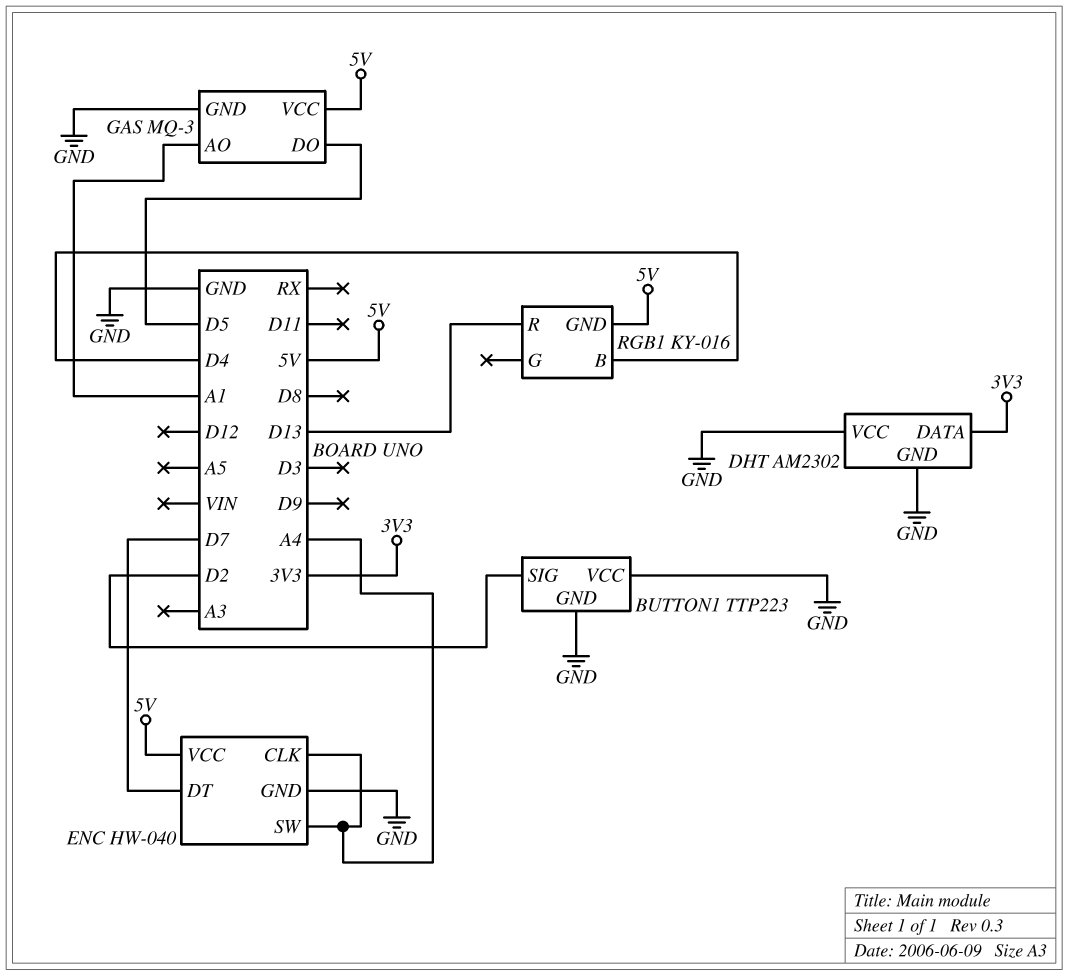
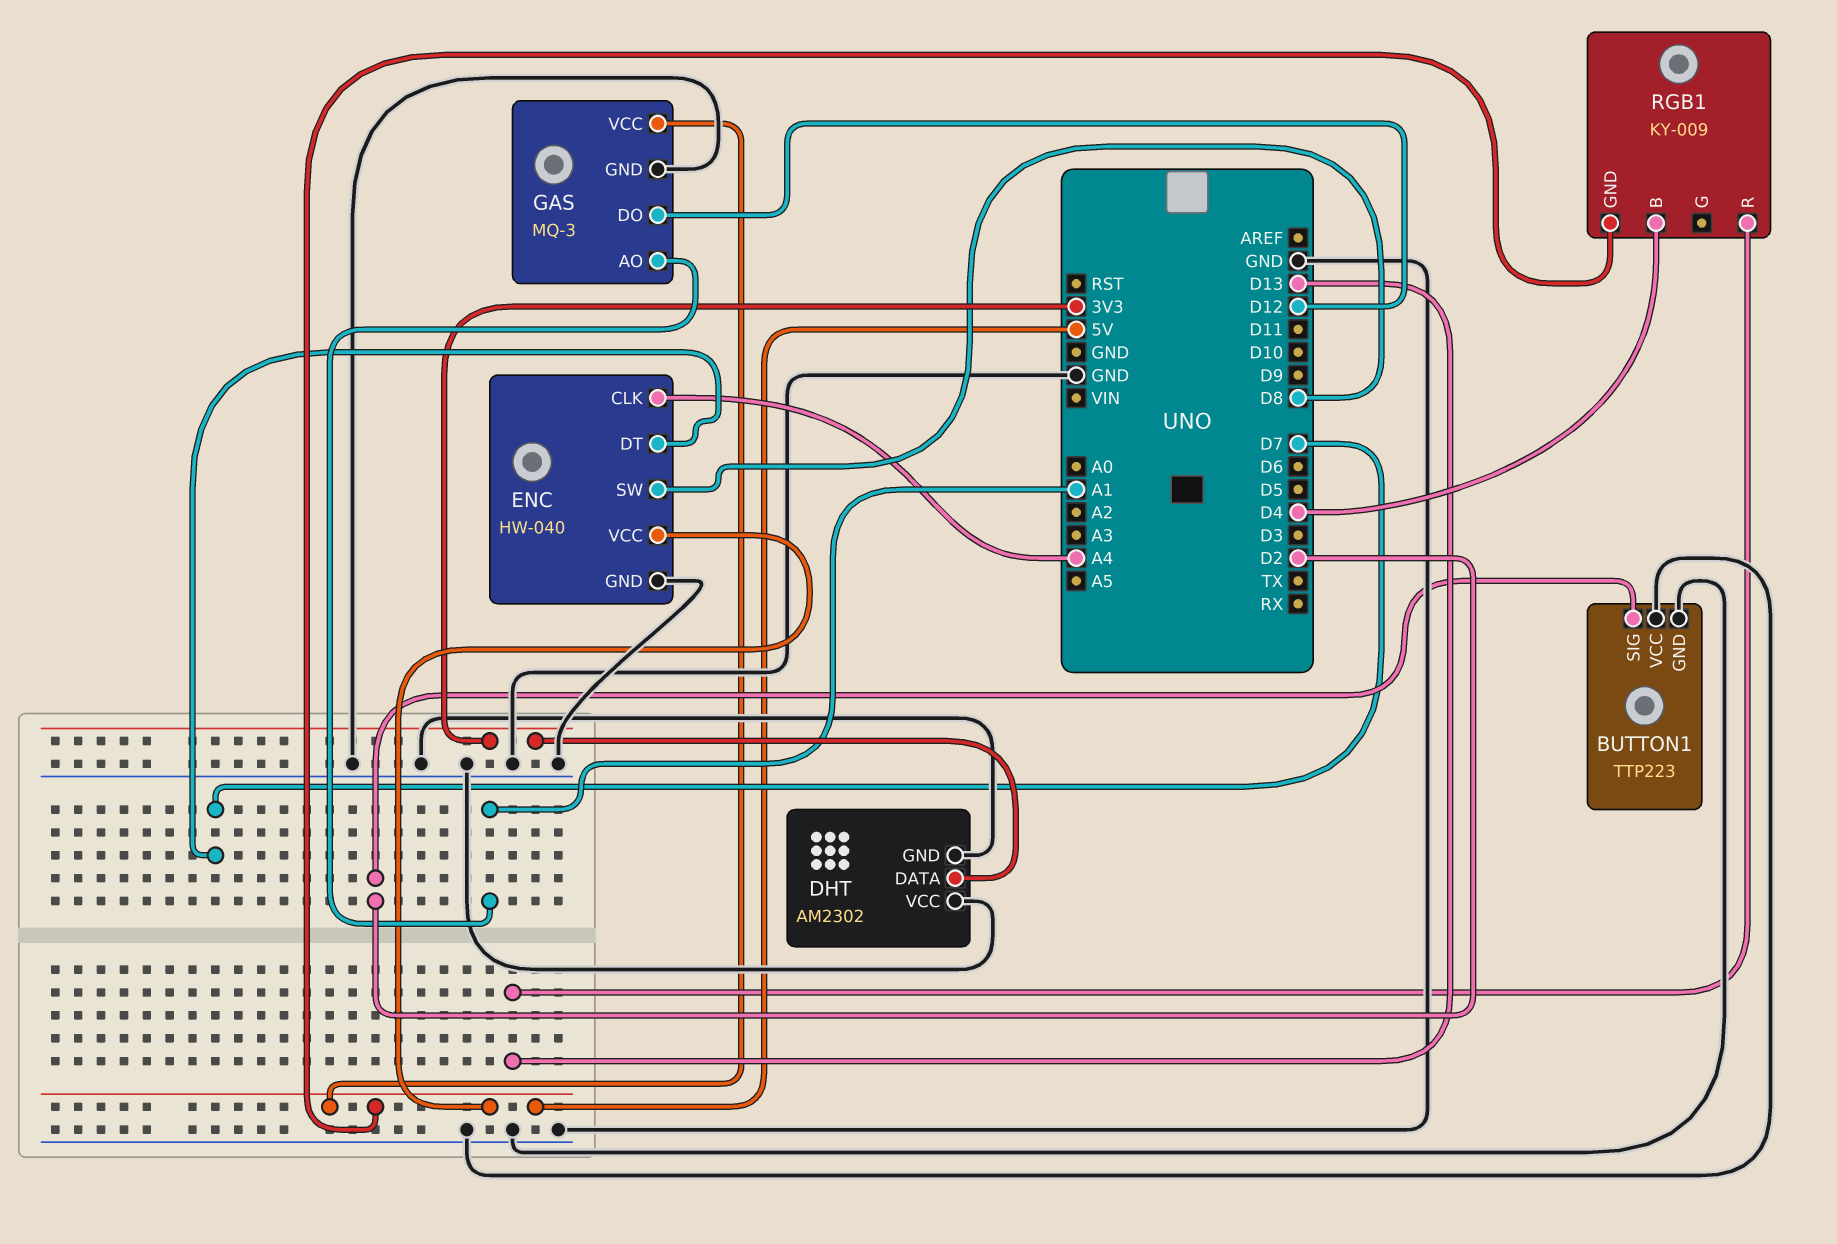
ENC pin SW: A4 -> D8
GAS pin DO: D5 -> D12
RGB1: KY-016 -> KY-009

